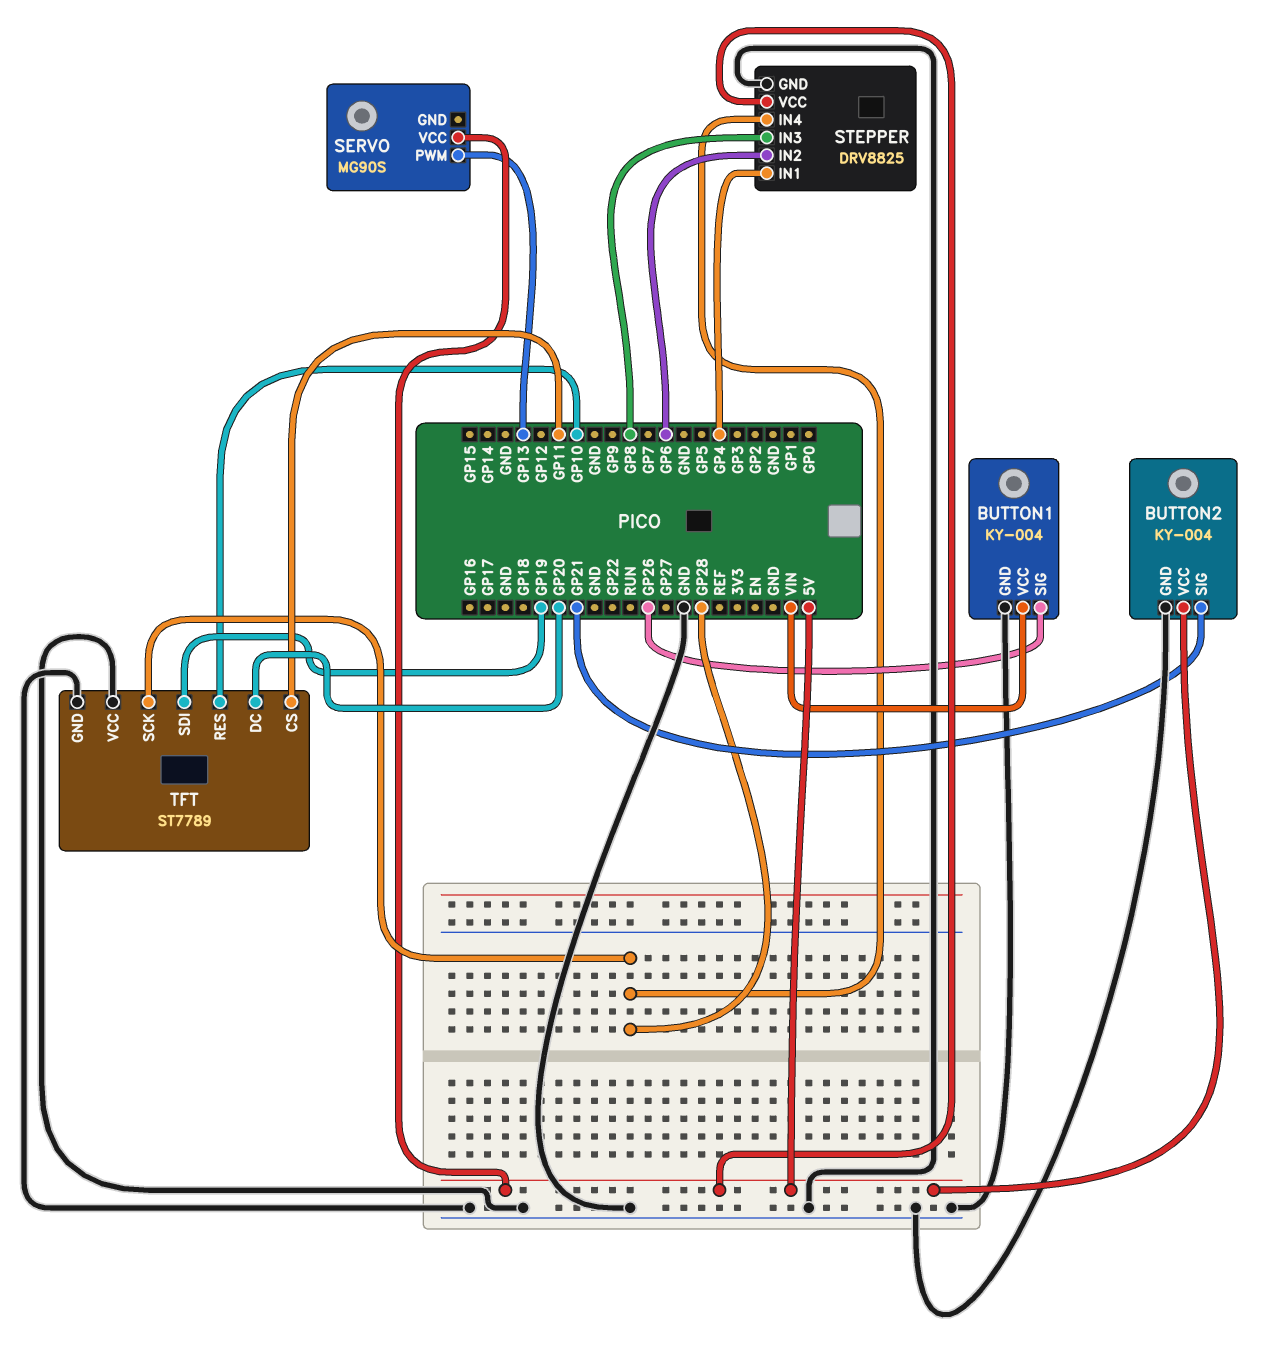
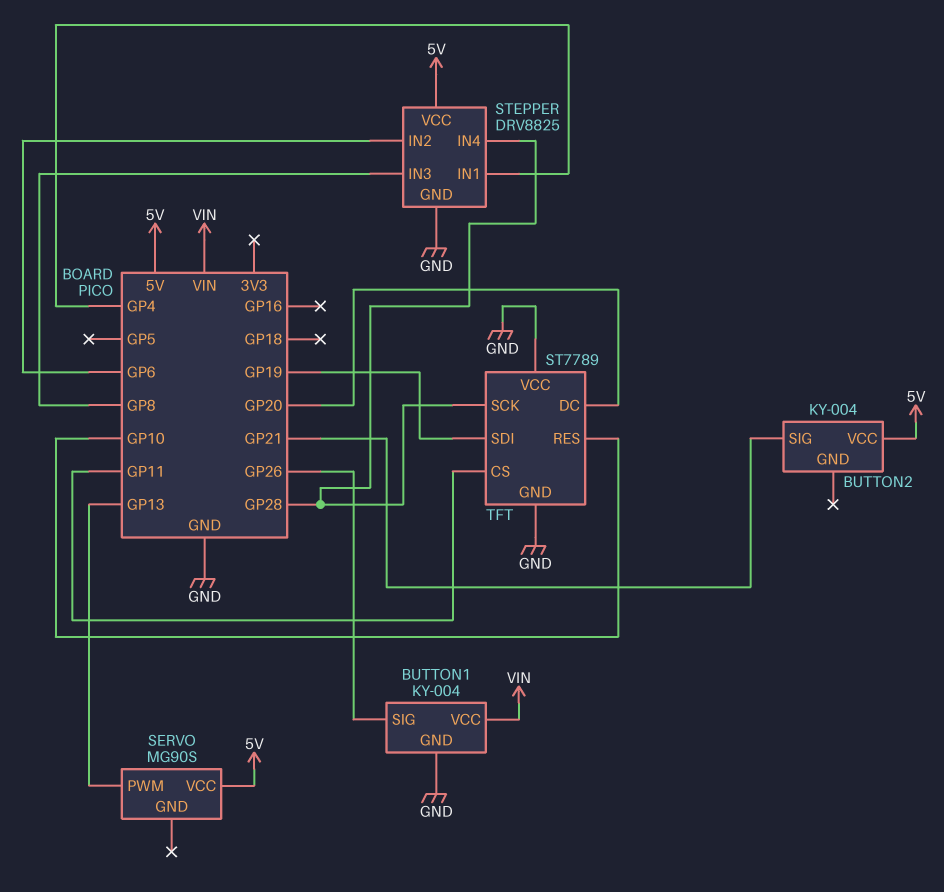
BUTTON2 pin GND: GND -> none

